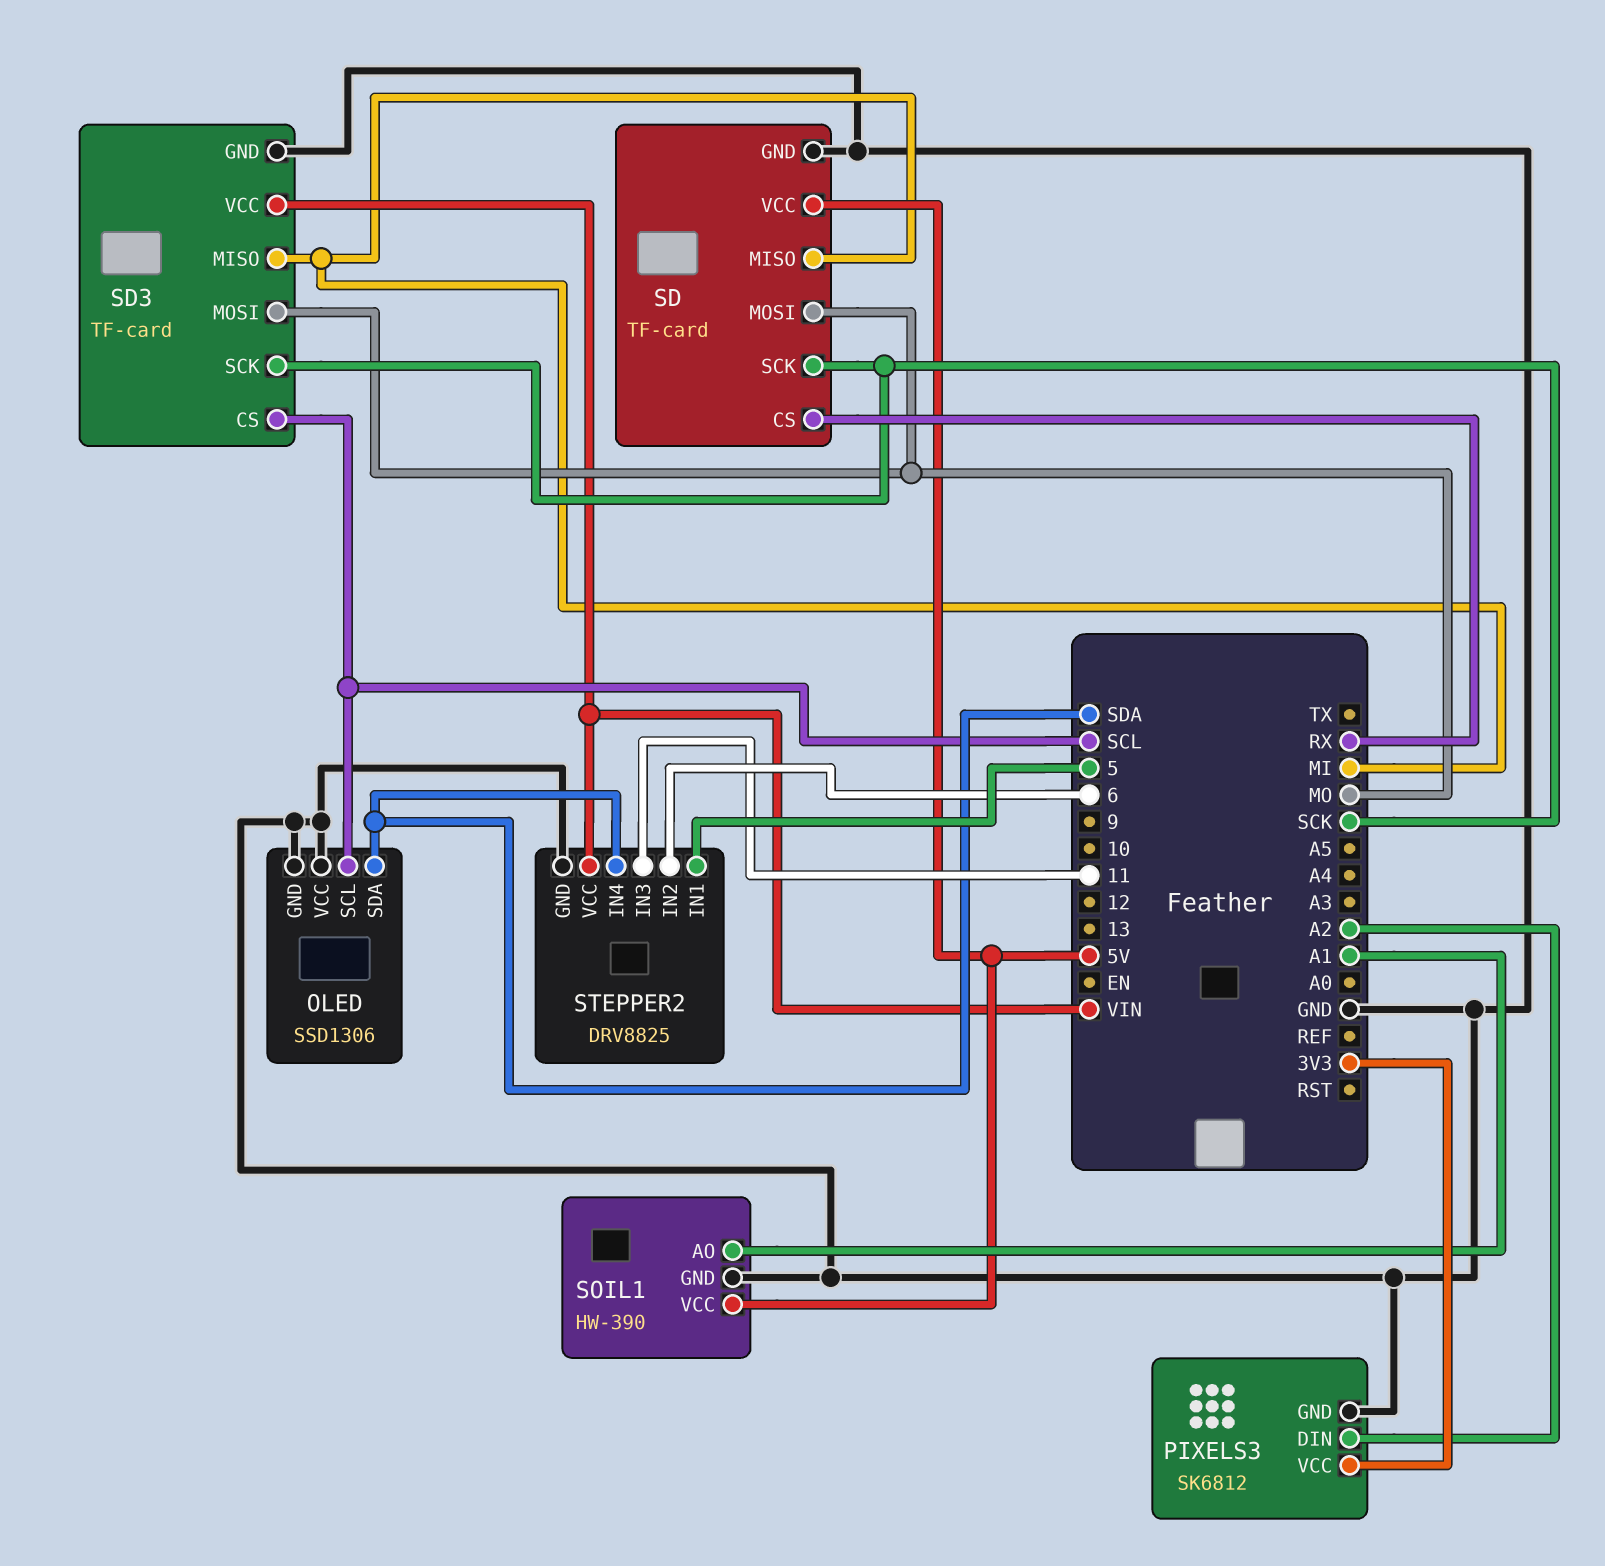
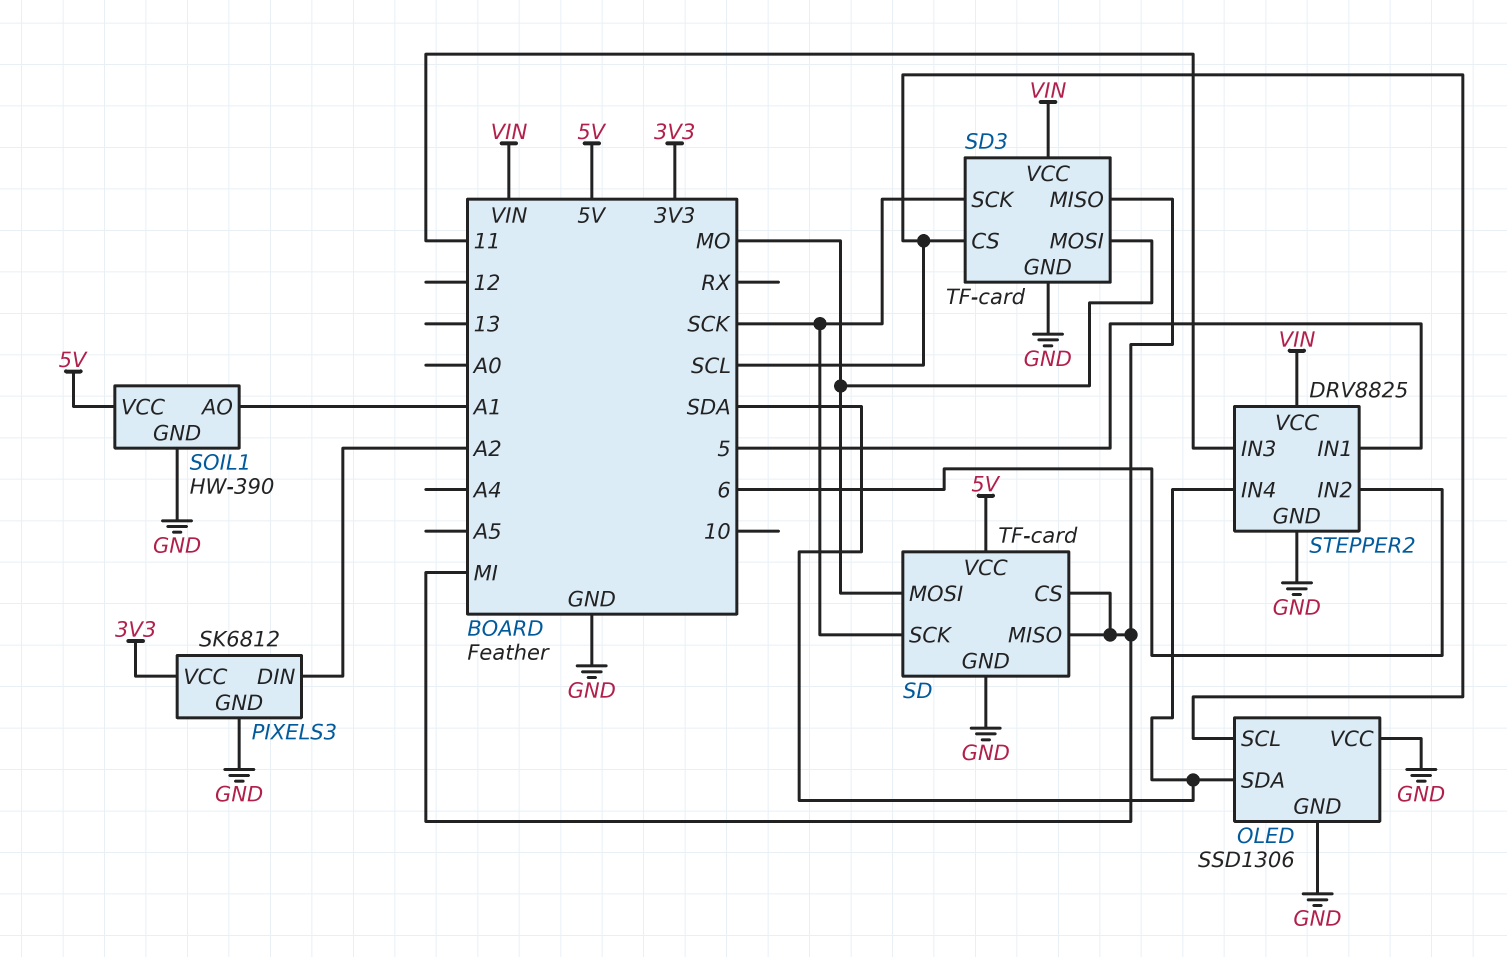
SD pin CS: RX -> MI

